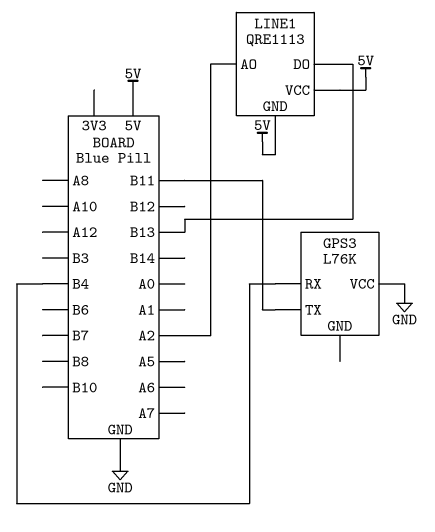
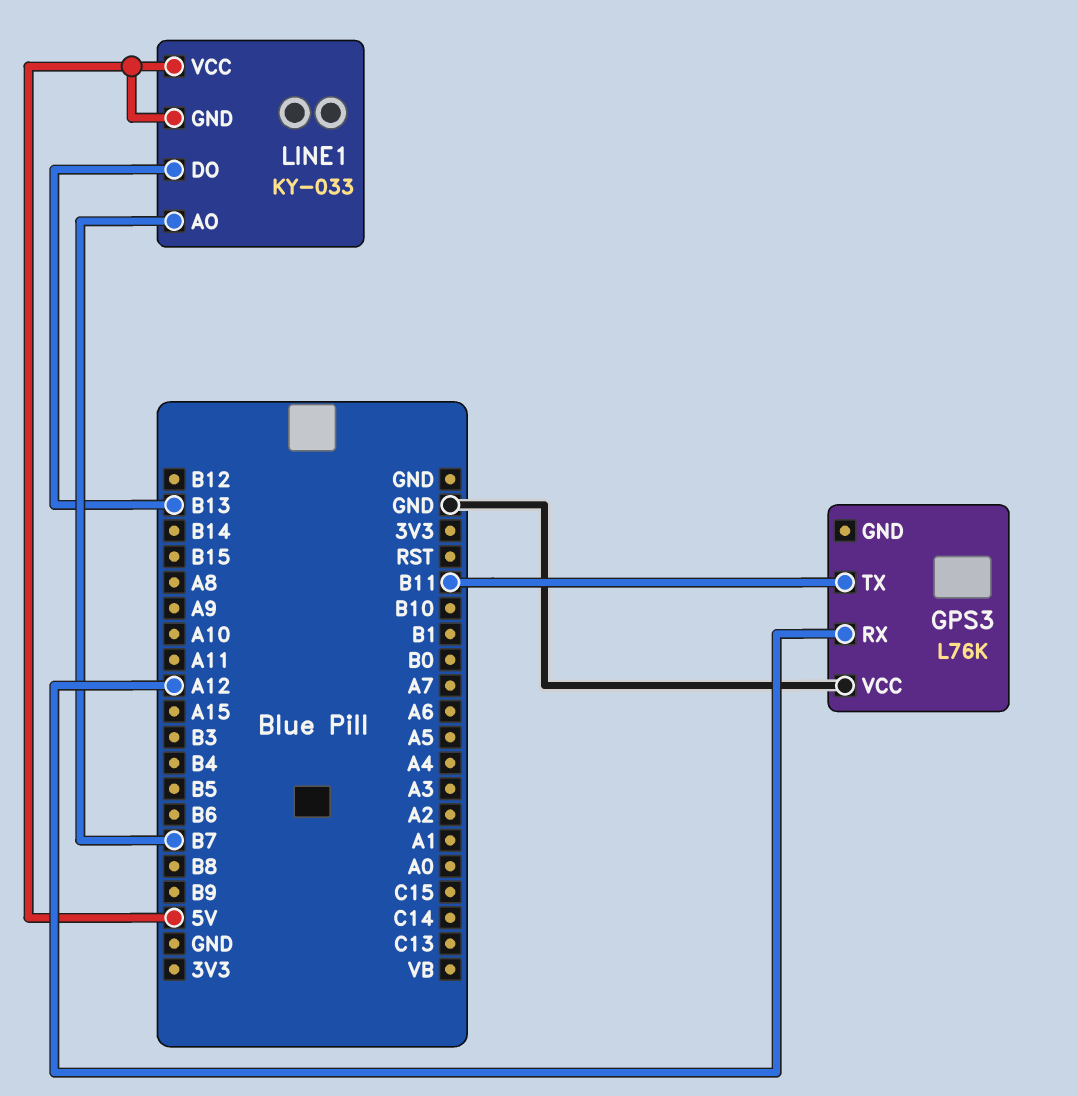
GPS3 pin RX: B4 -> A12
LINE1: QRE1113 -> KY-033
LINE1 pin AO: A2 -> B7

